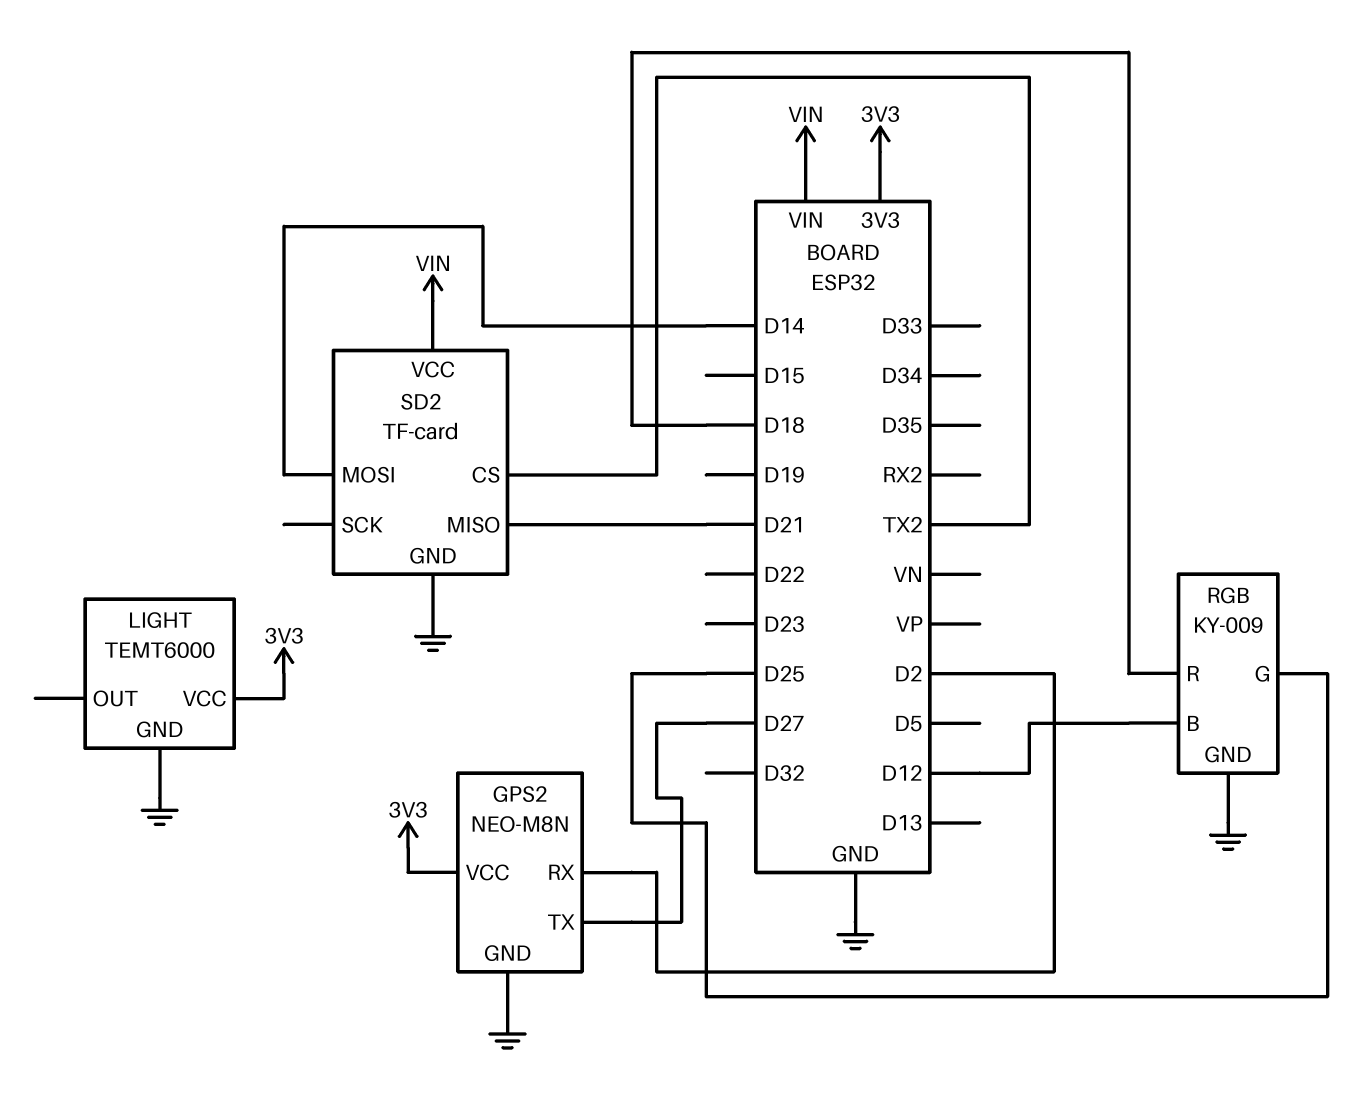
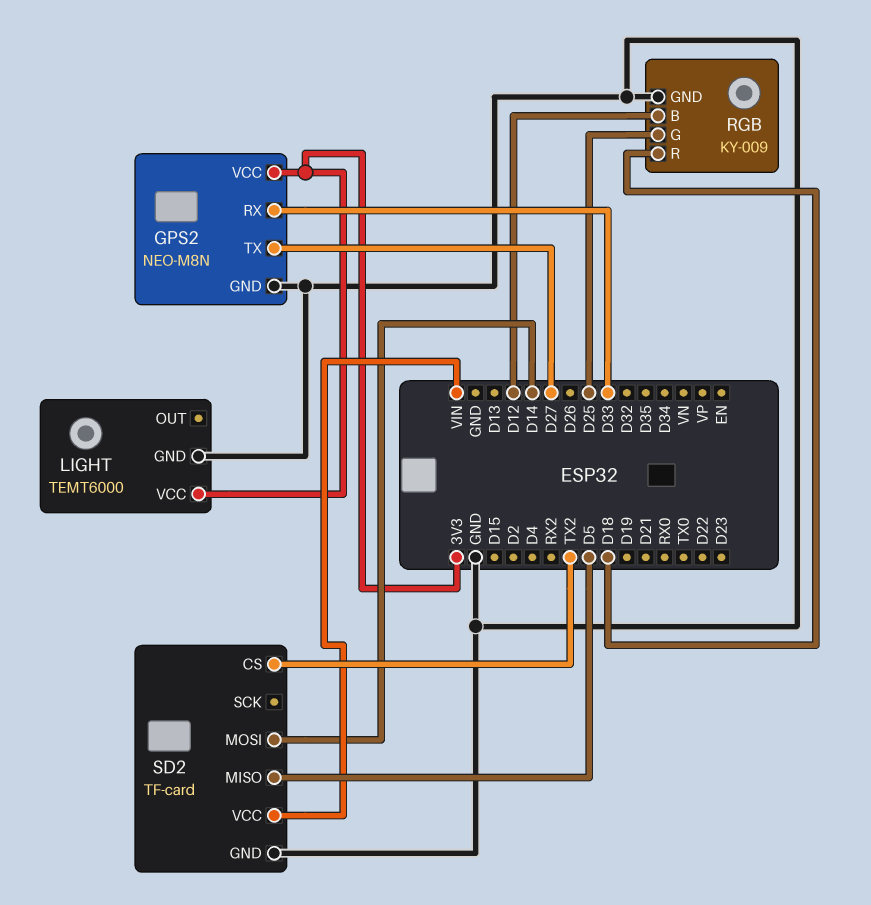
GPS2 pin RX: D2 -> D33
SD2 pin MISO: D21 -> D5

